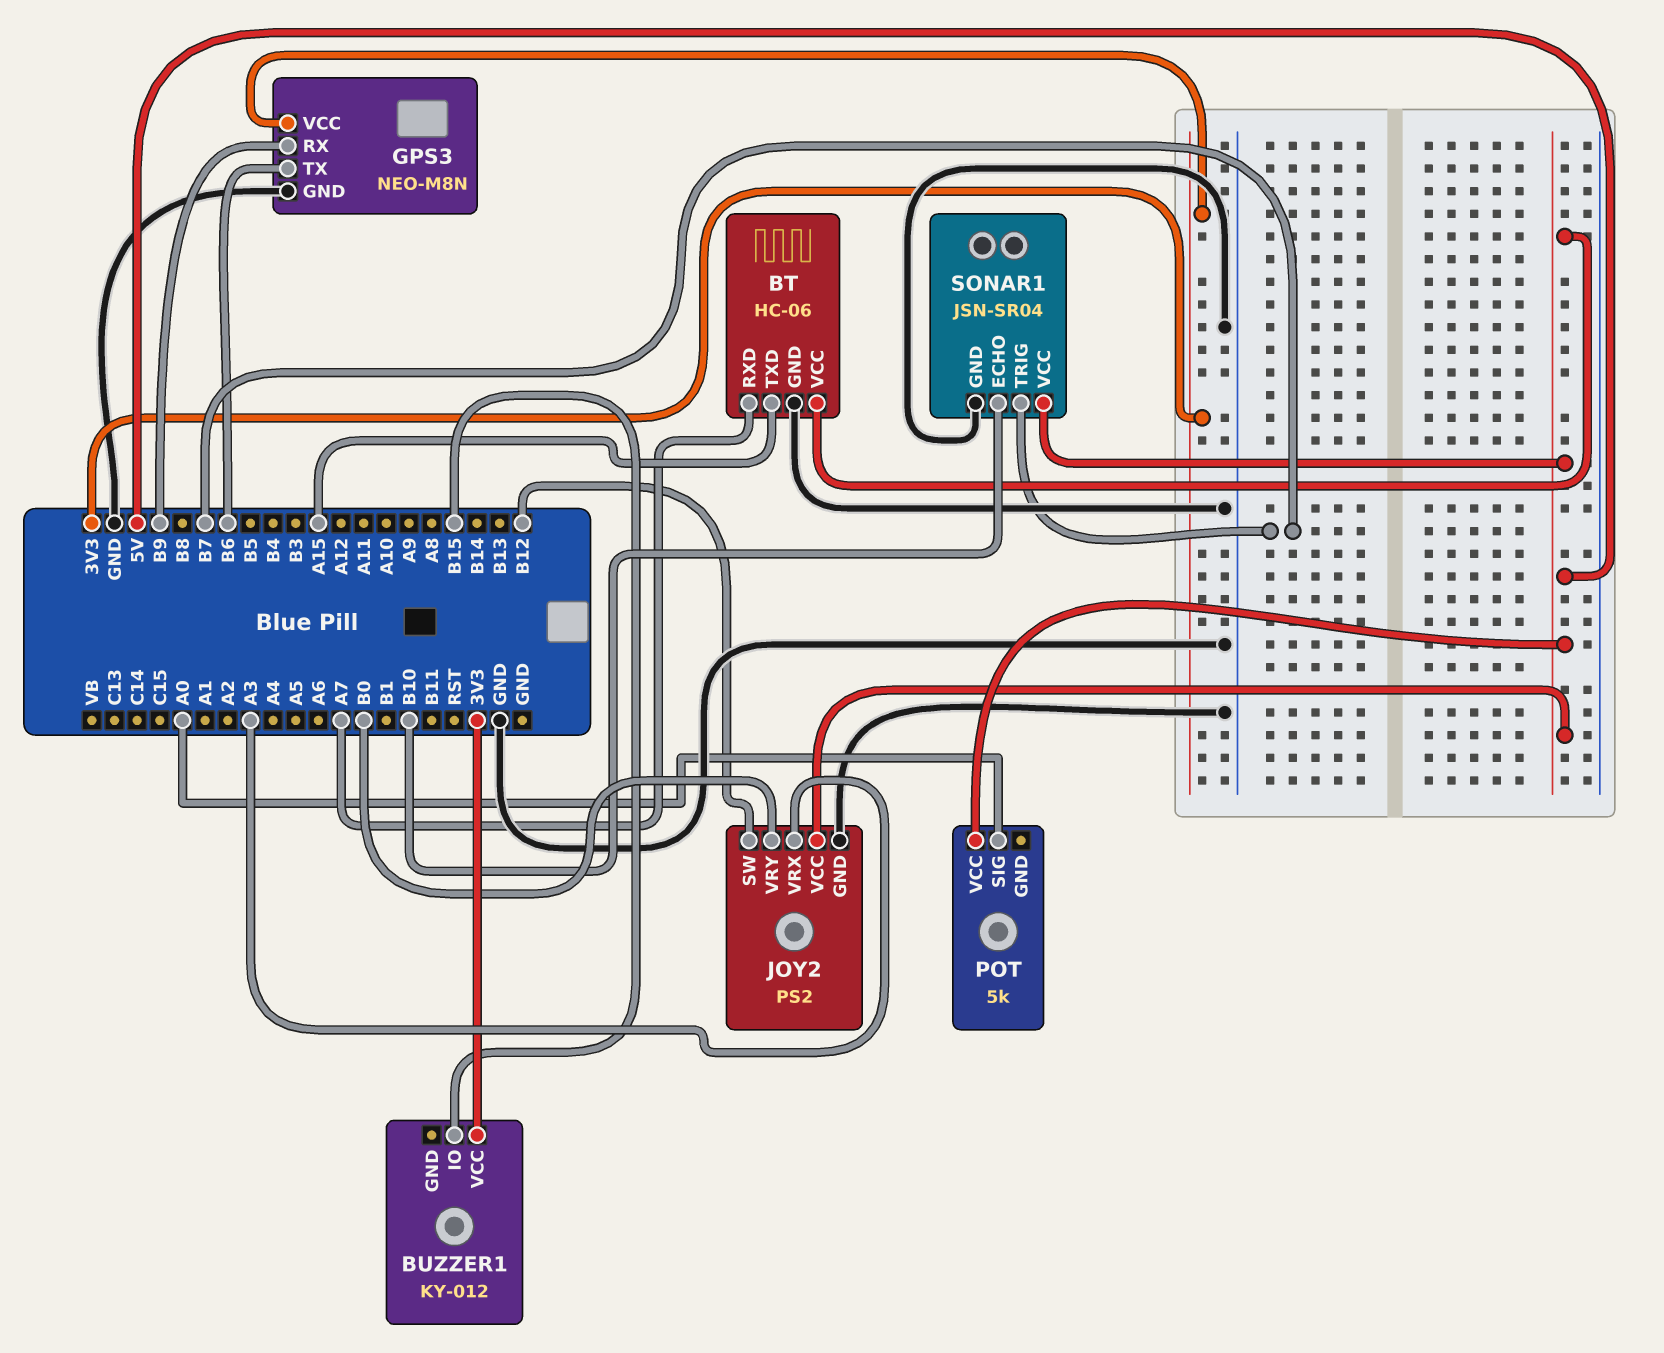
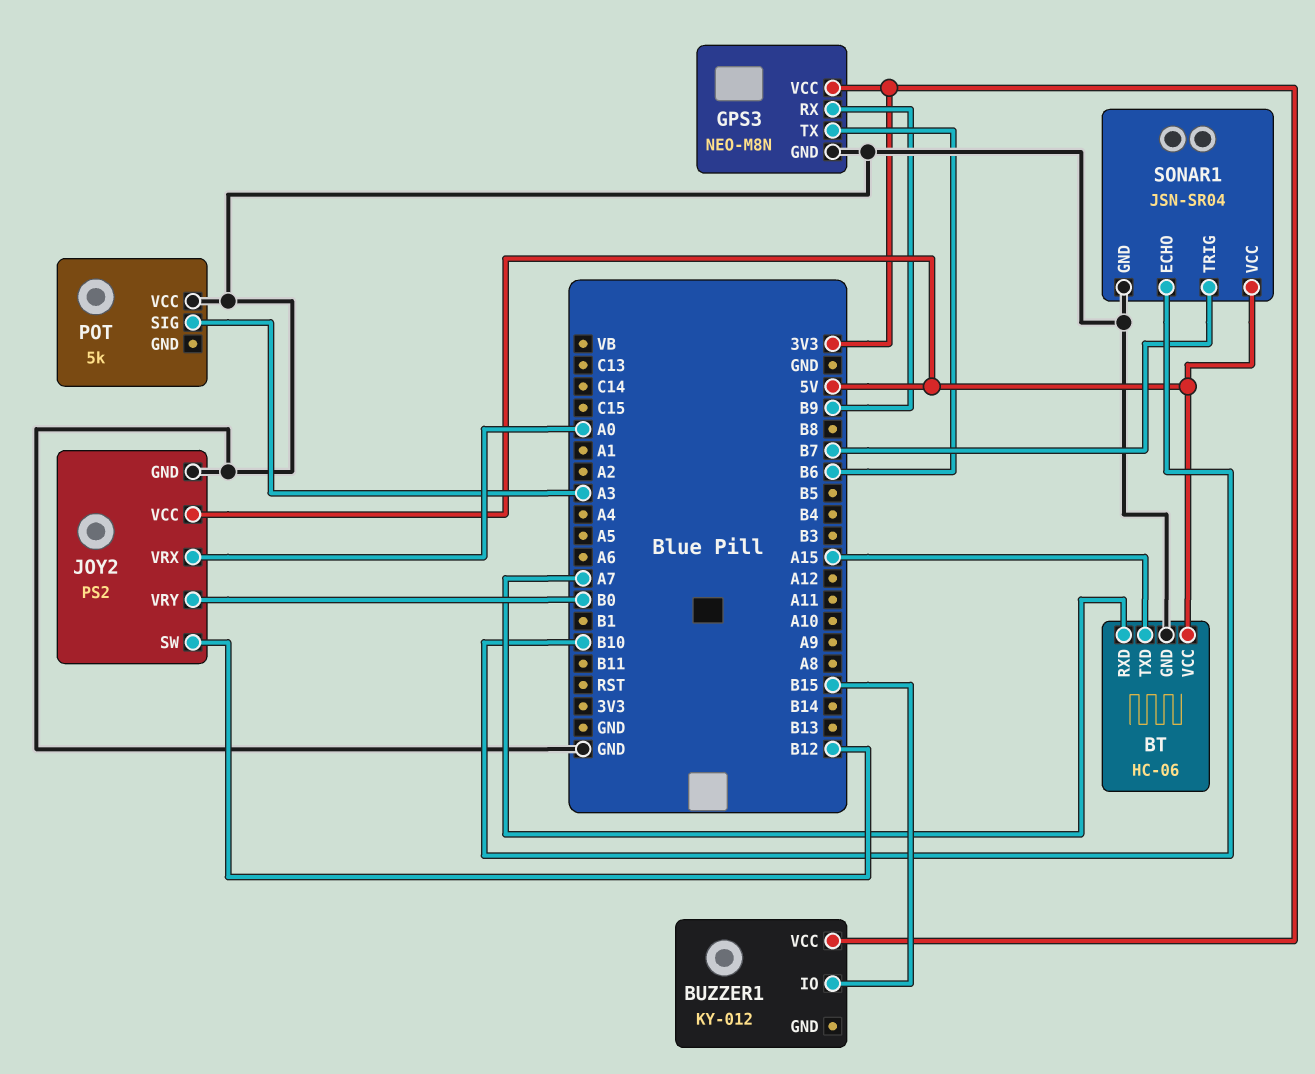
JOY2 pin VRX: A3 -> A0
POT pin SIG: A0 -> A3
POT pin VCC: 5V -> GND

